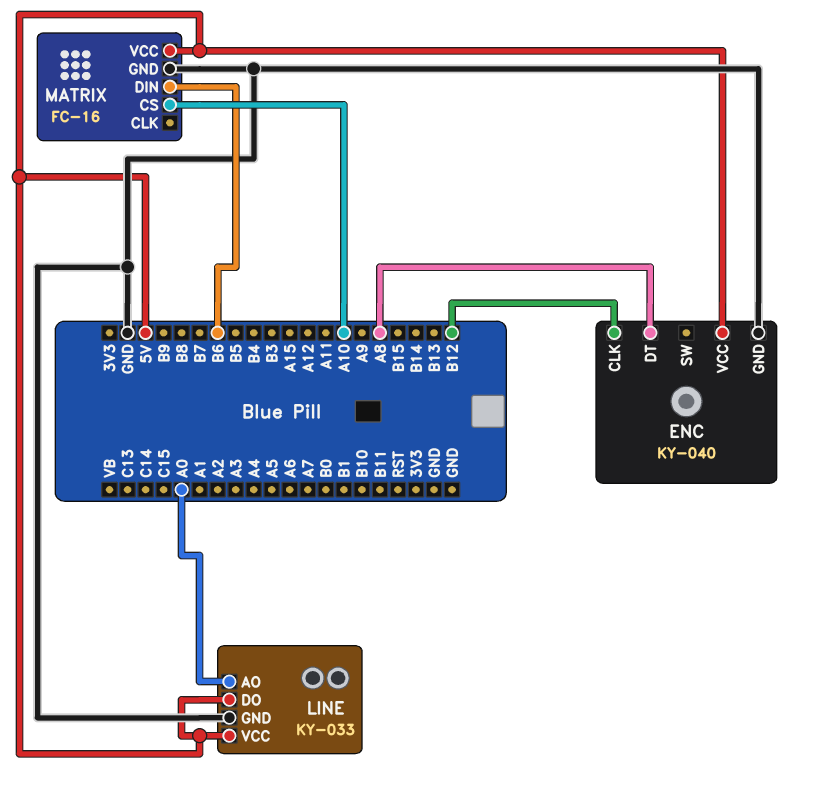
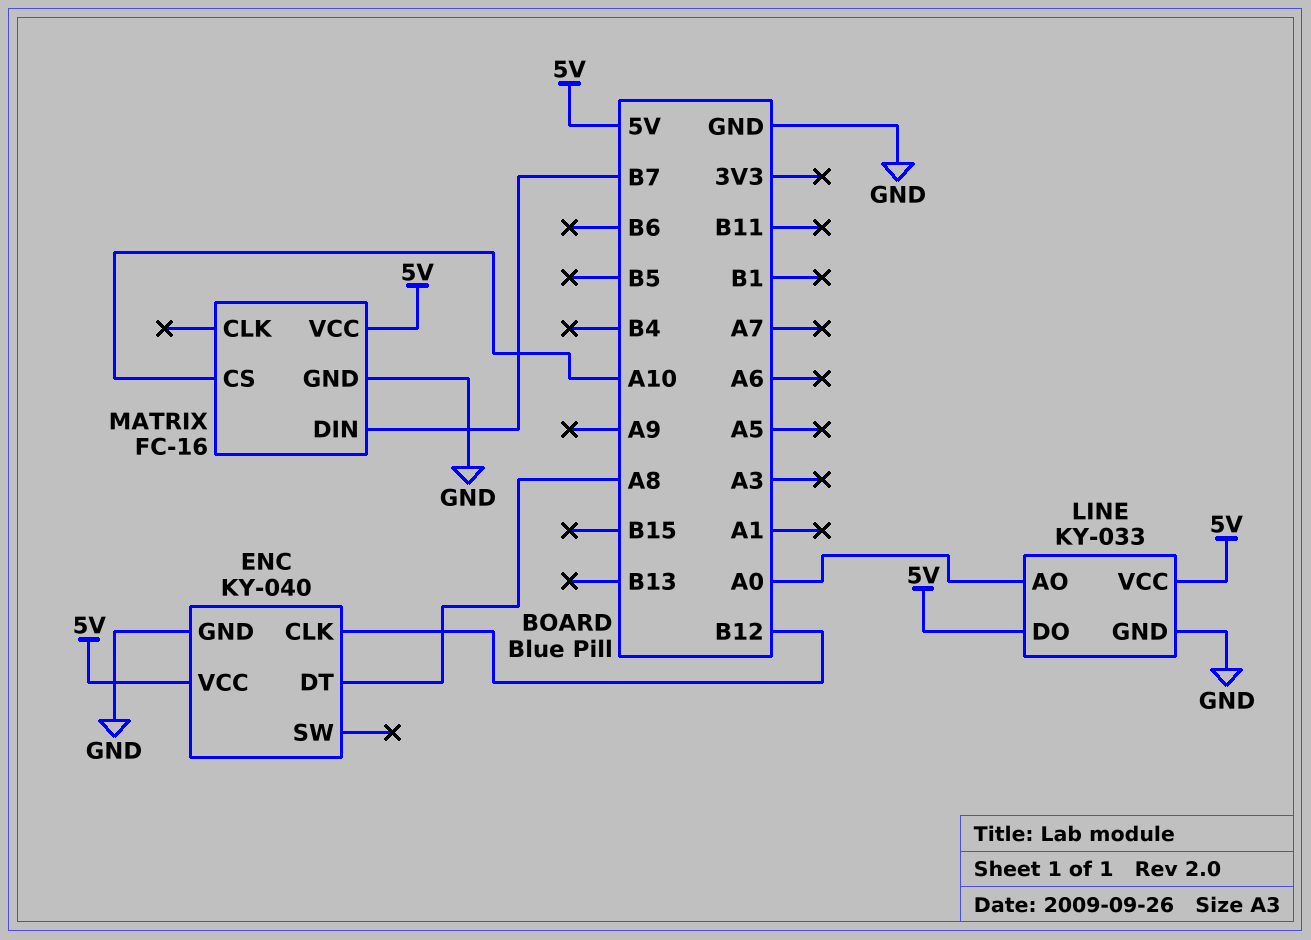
MATRIX pin DIN: B6 -> B7

